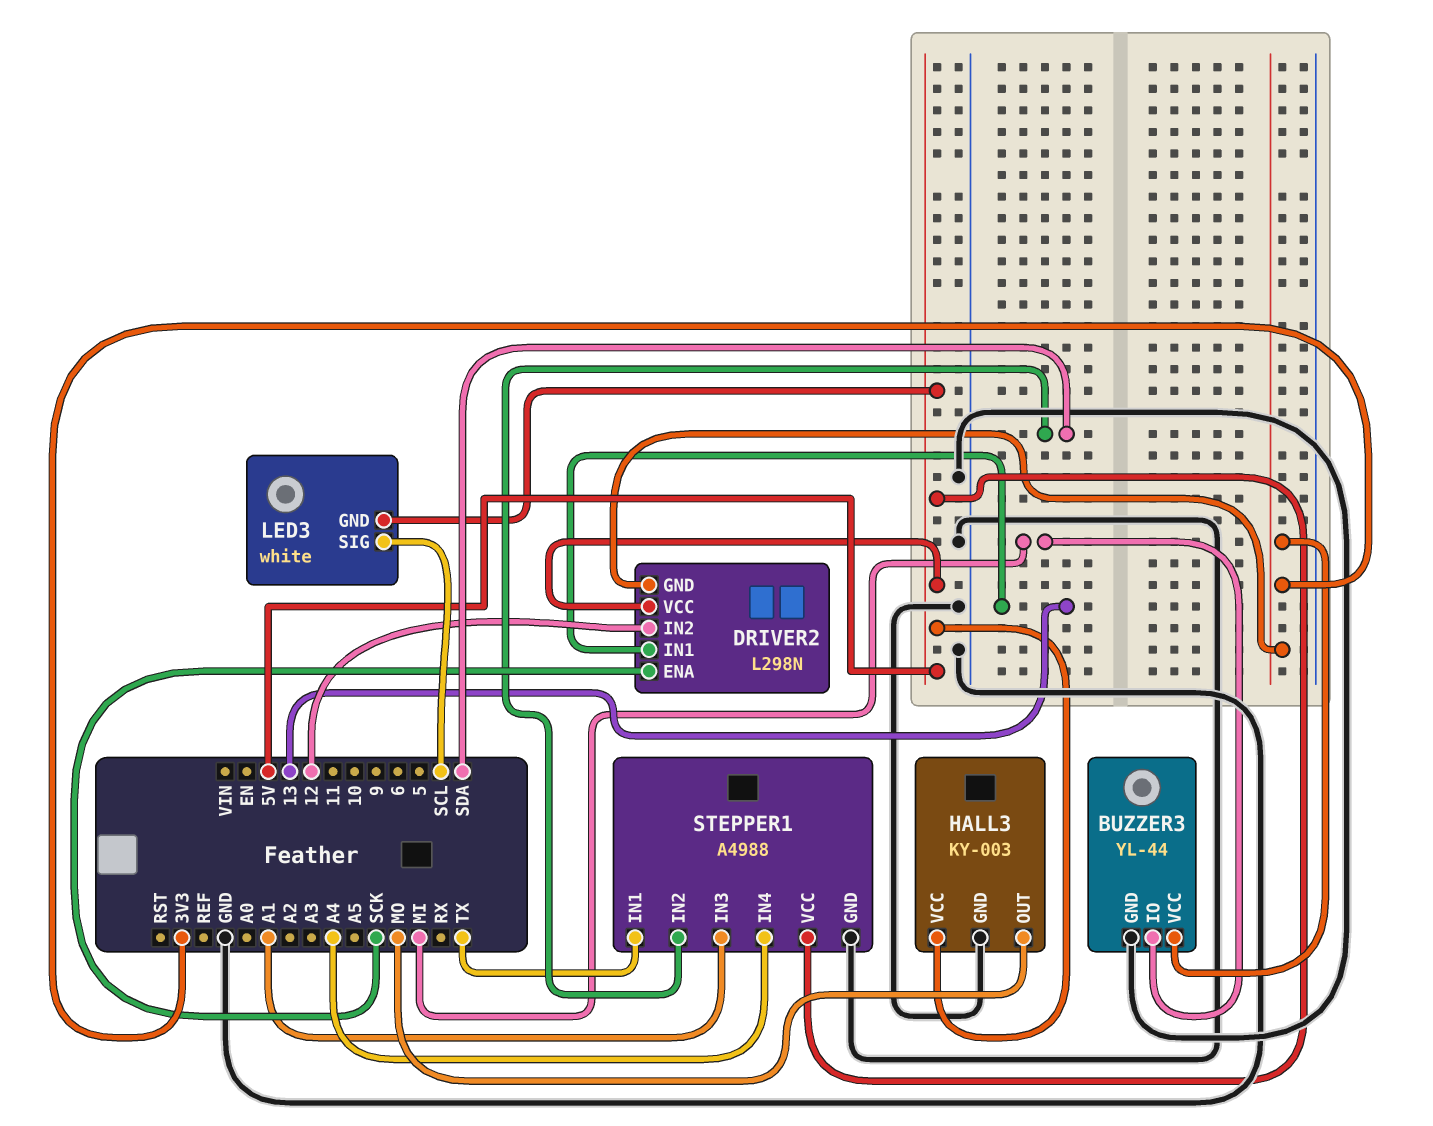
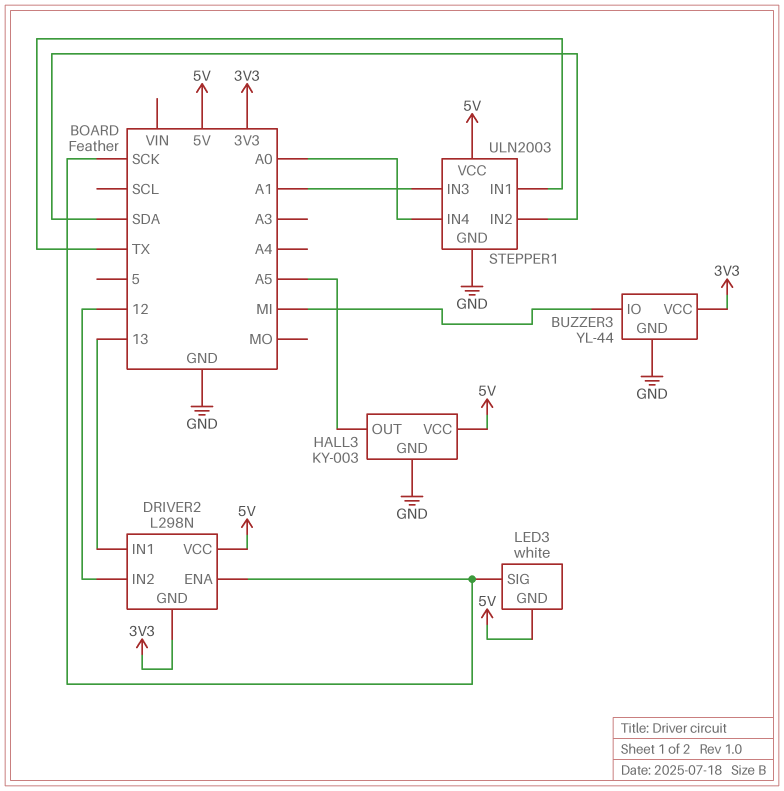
HALL3 pin OUT: MO -> A5
LED3 pin SIG: SCL -> SCK
STEPPER1: A4988 -> ULN2003
STEPPER1 pin IN4: A4 -> A0

